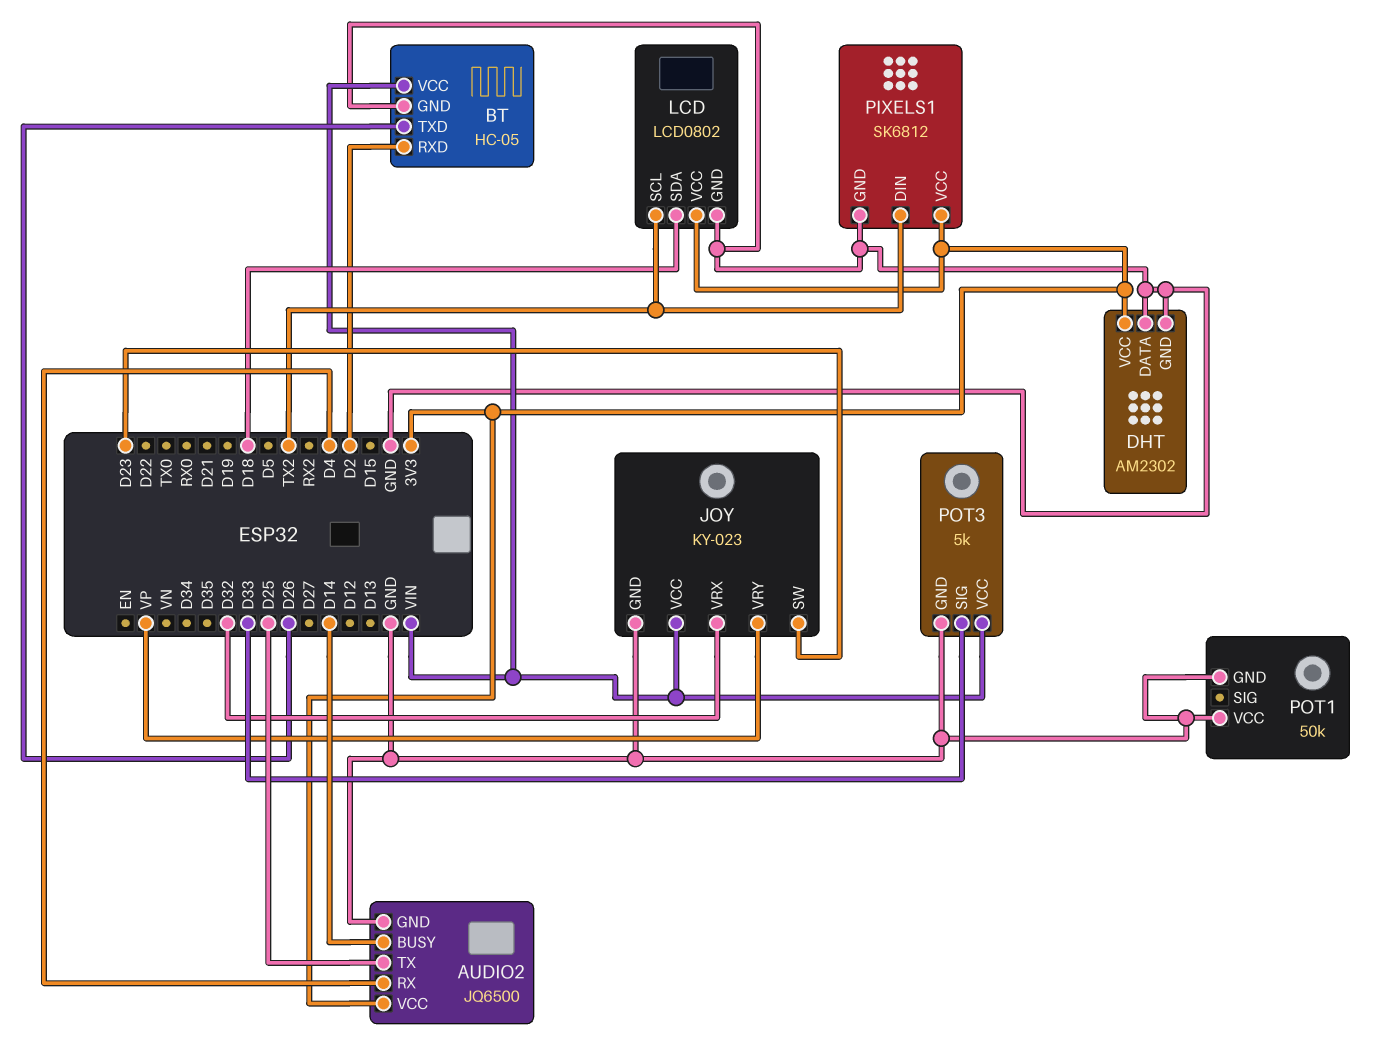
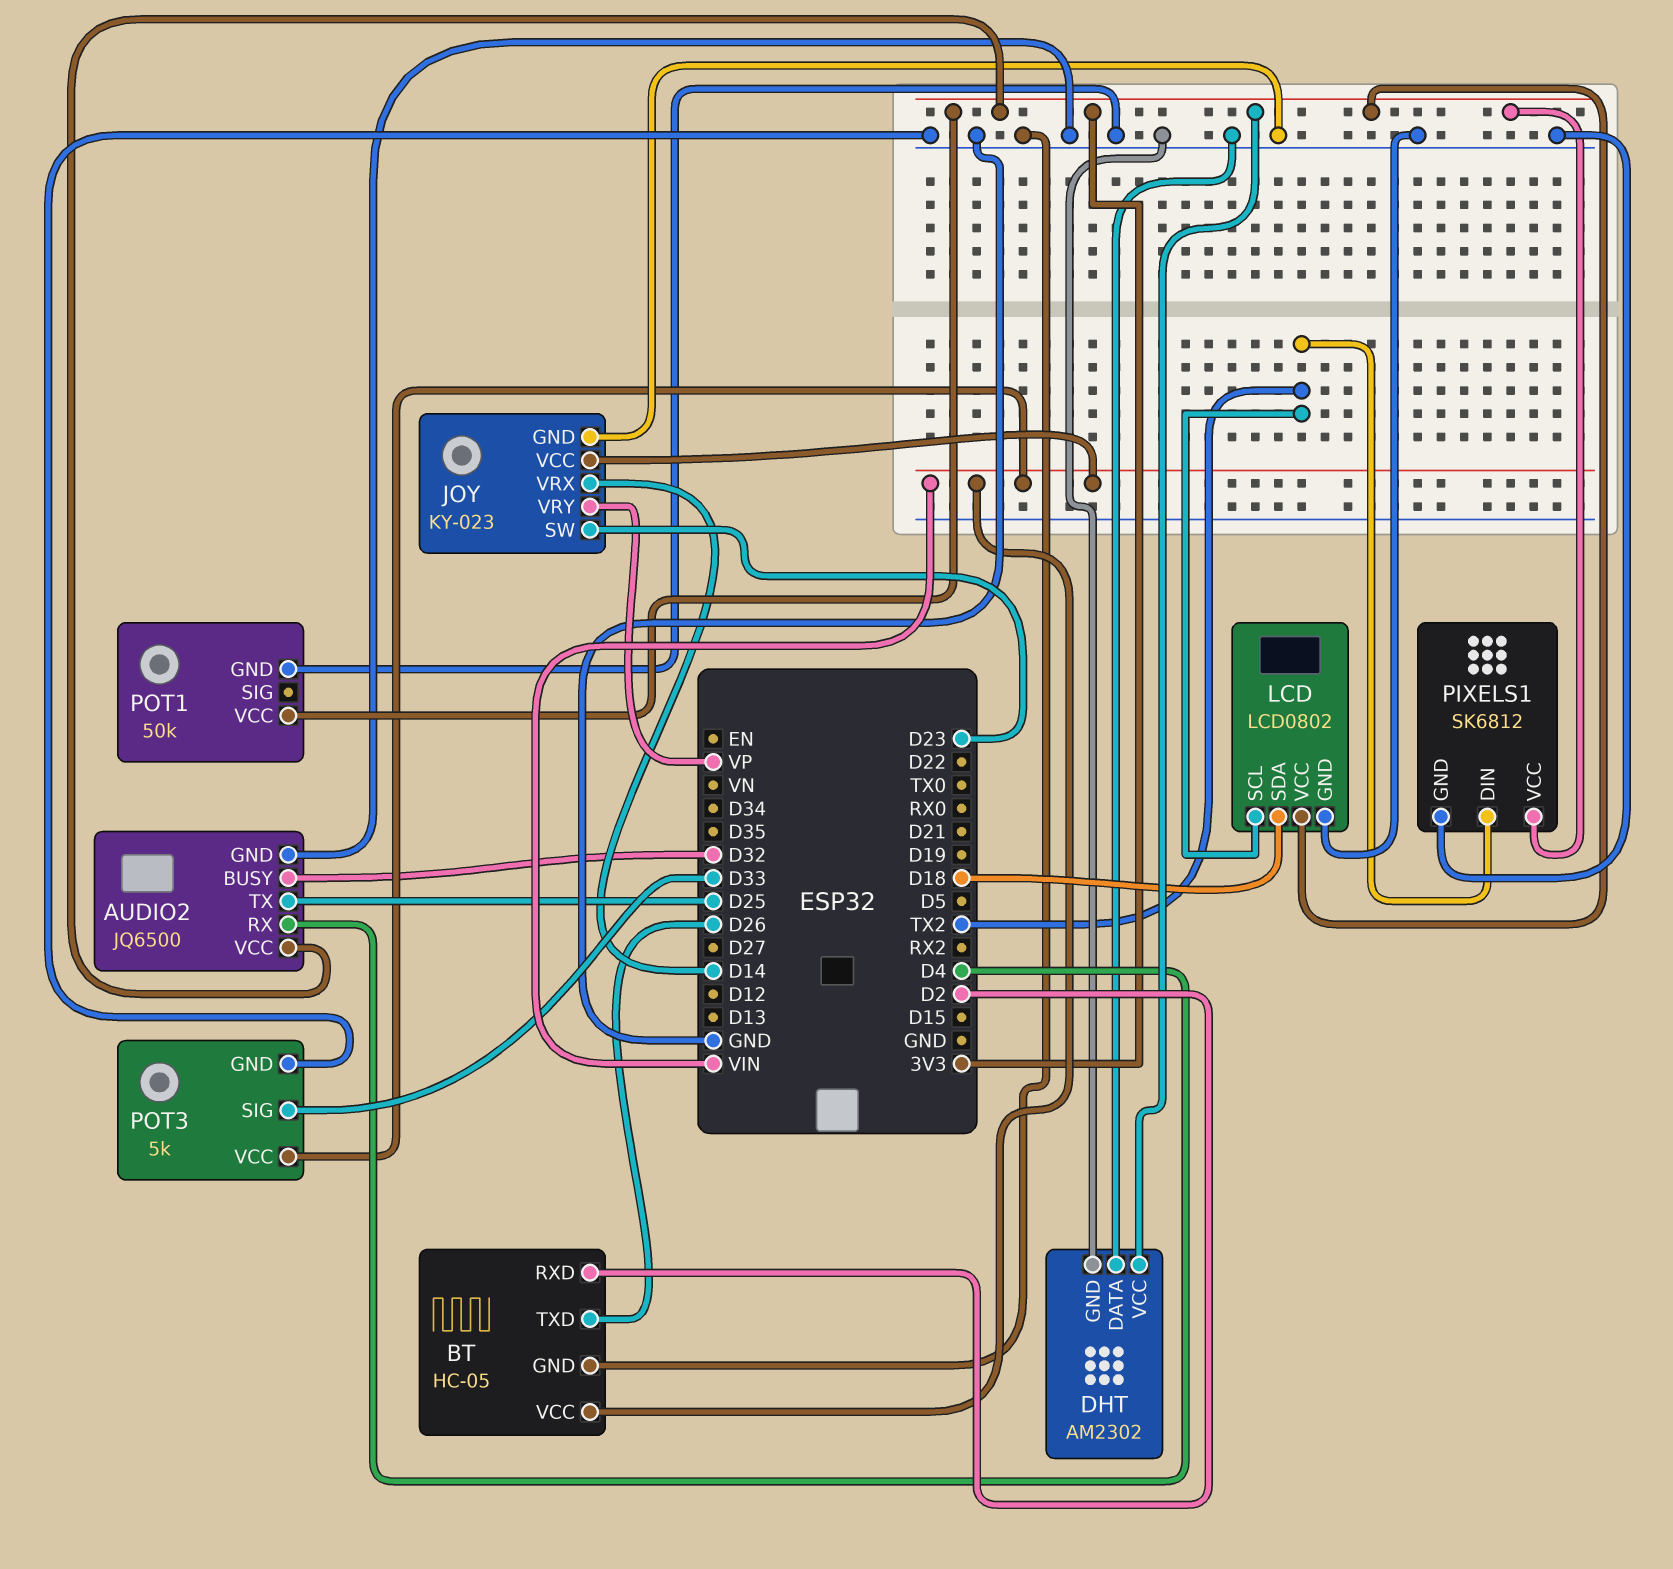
AUDIO2 pin BUSY: D14 -> D32
JOY pin VRX: D32 -> D14
POT1 pin VCC: GND -> 3V3

